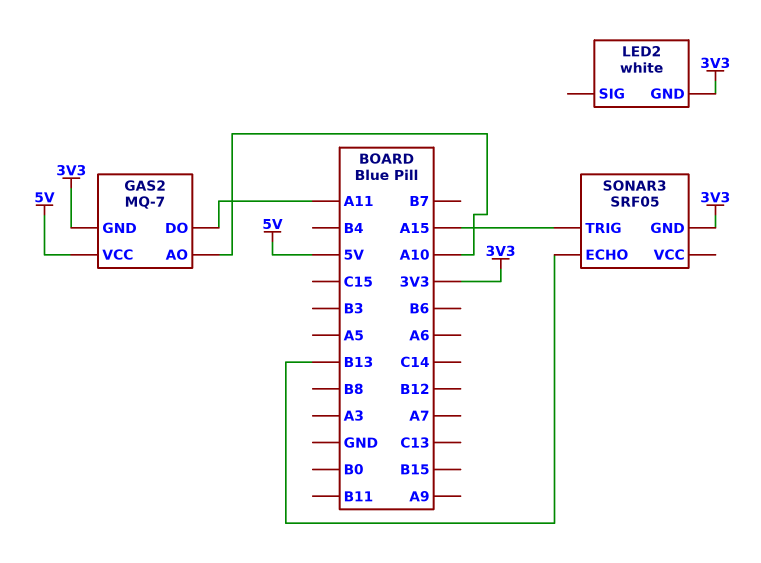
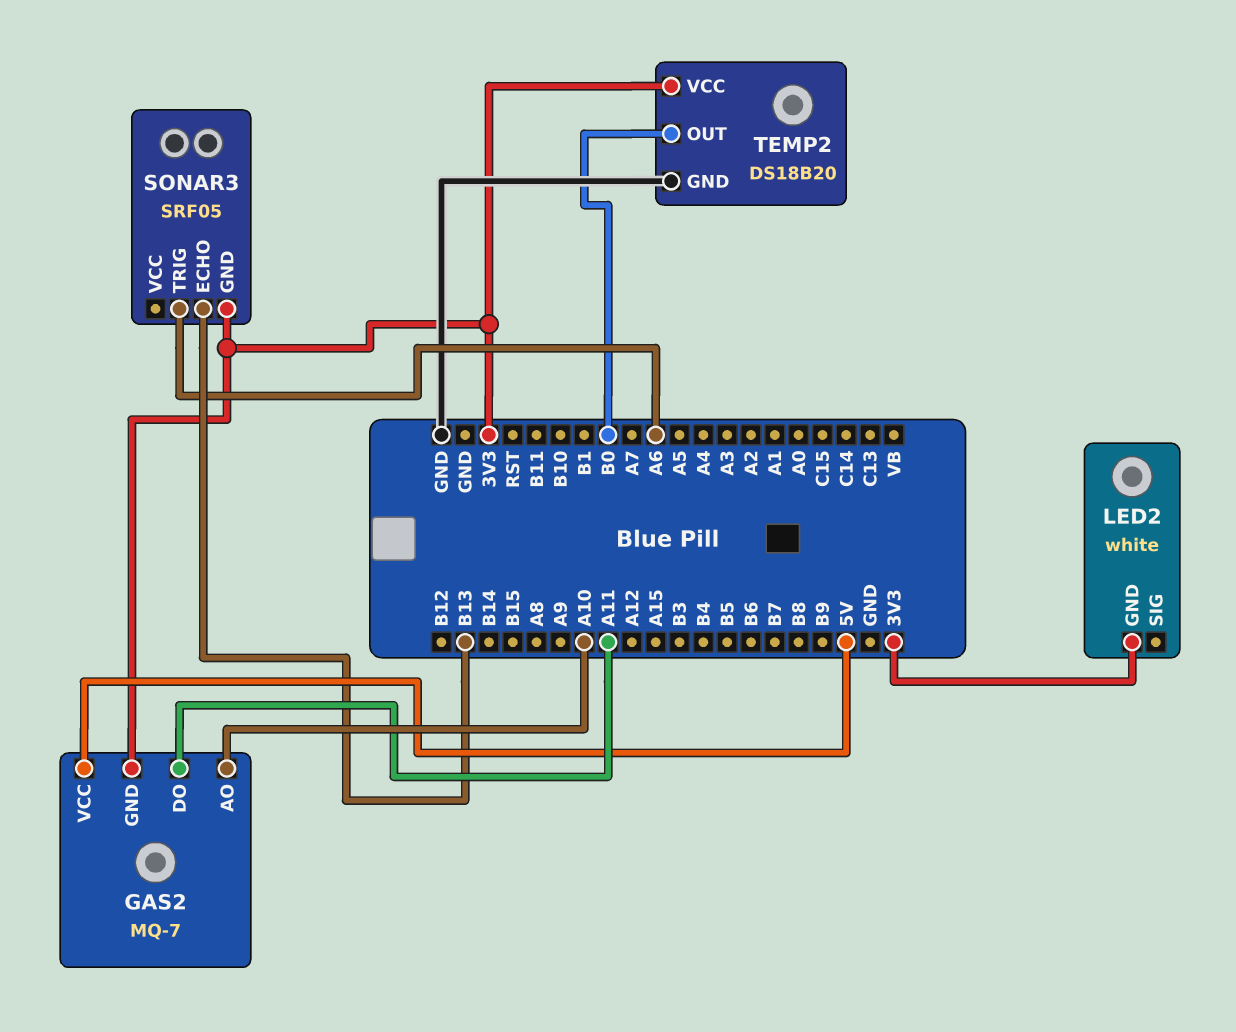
SONAR3 pin TRIG: A15 -> A6
TEMP2: none -> DS18B20
TEMP2 pin GND: none -> GND
TEMP2 pin OUT: none -> B0
TEMP2 pin VCC: none -> 3V3

